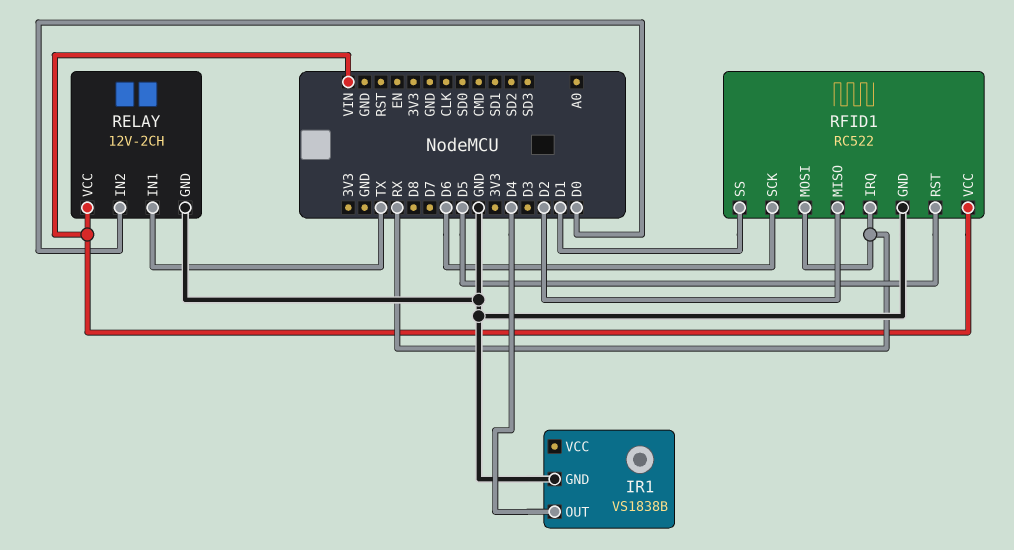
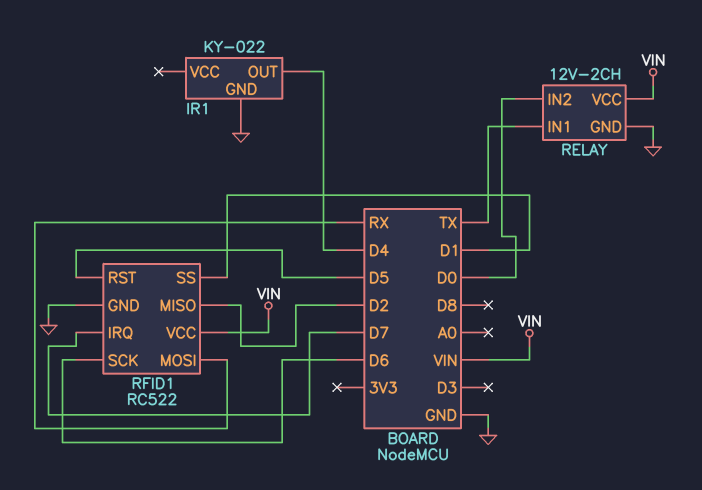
IR1: VS1838B -> KY-022
RFID1 pin IRQ: RX -> D7

